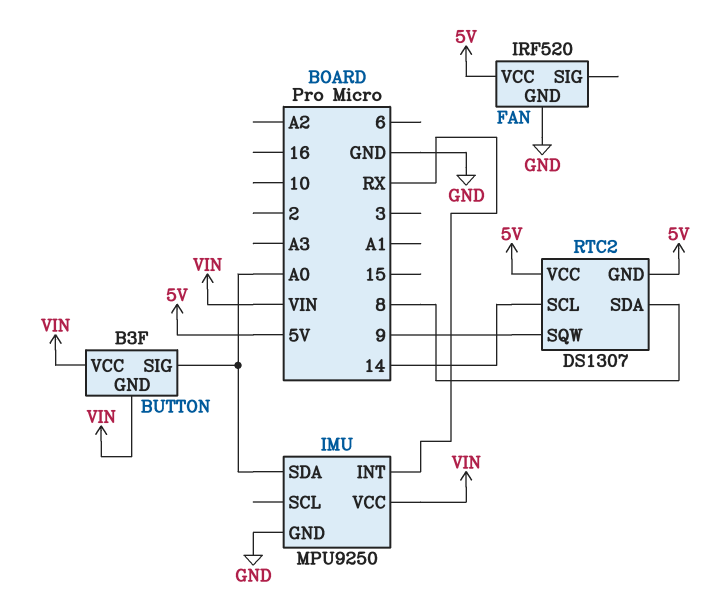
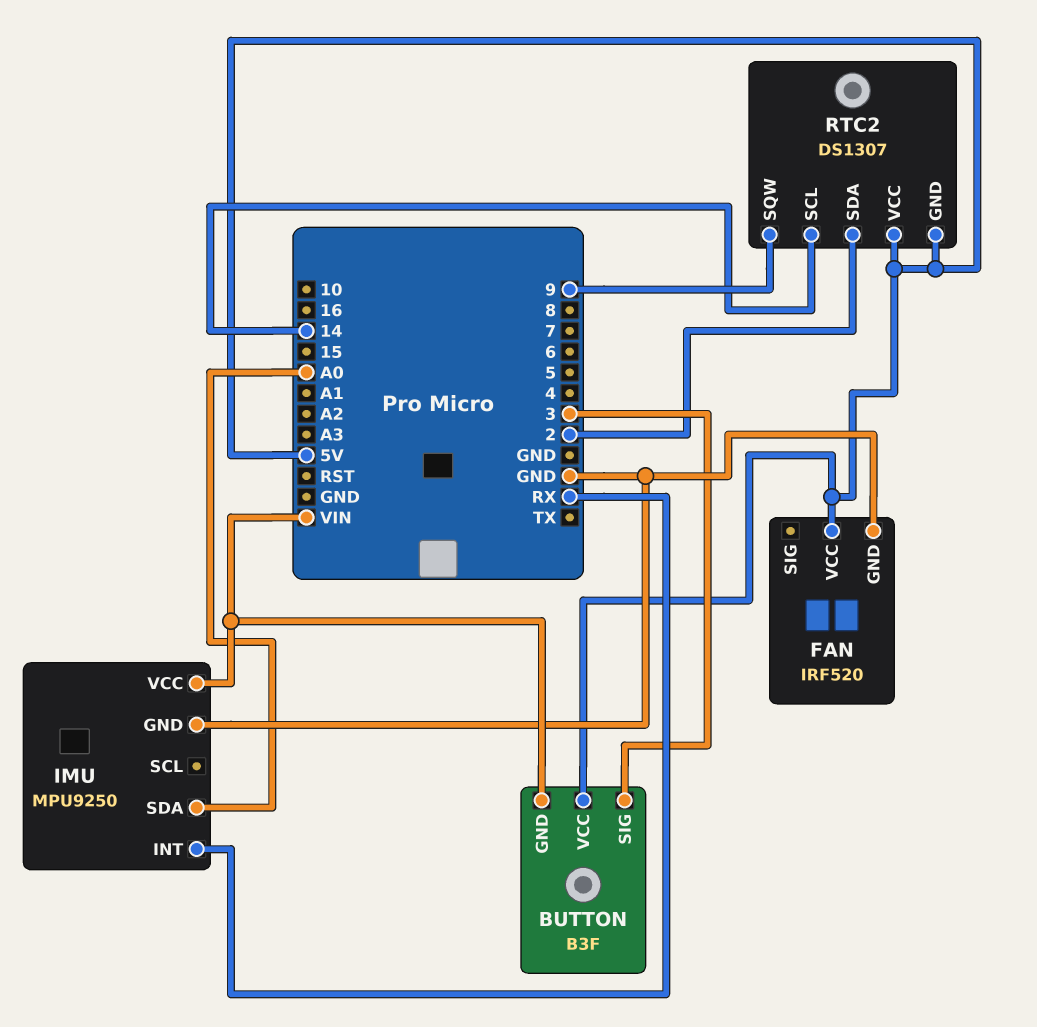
BUTTON pin SIG: A0 -> 3
BUTTON pin VCC: VIN -> 5V
RTC2 pin SDA: 8 -> 2

